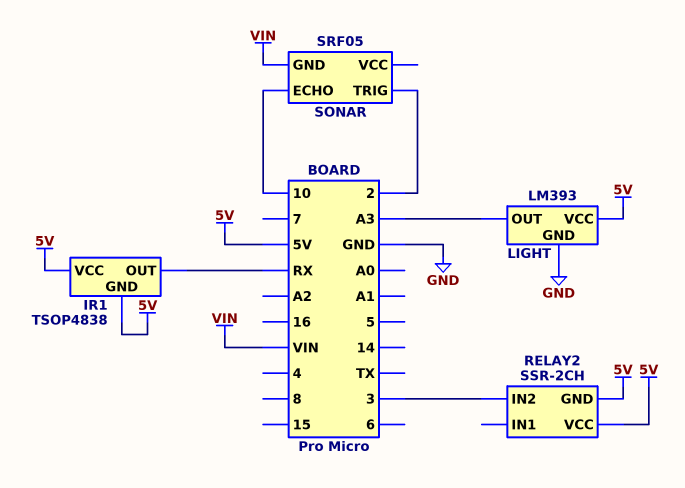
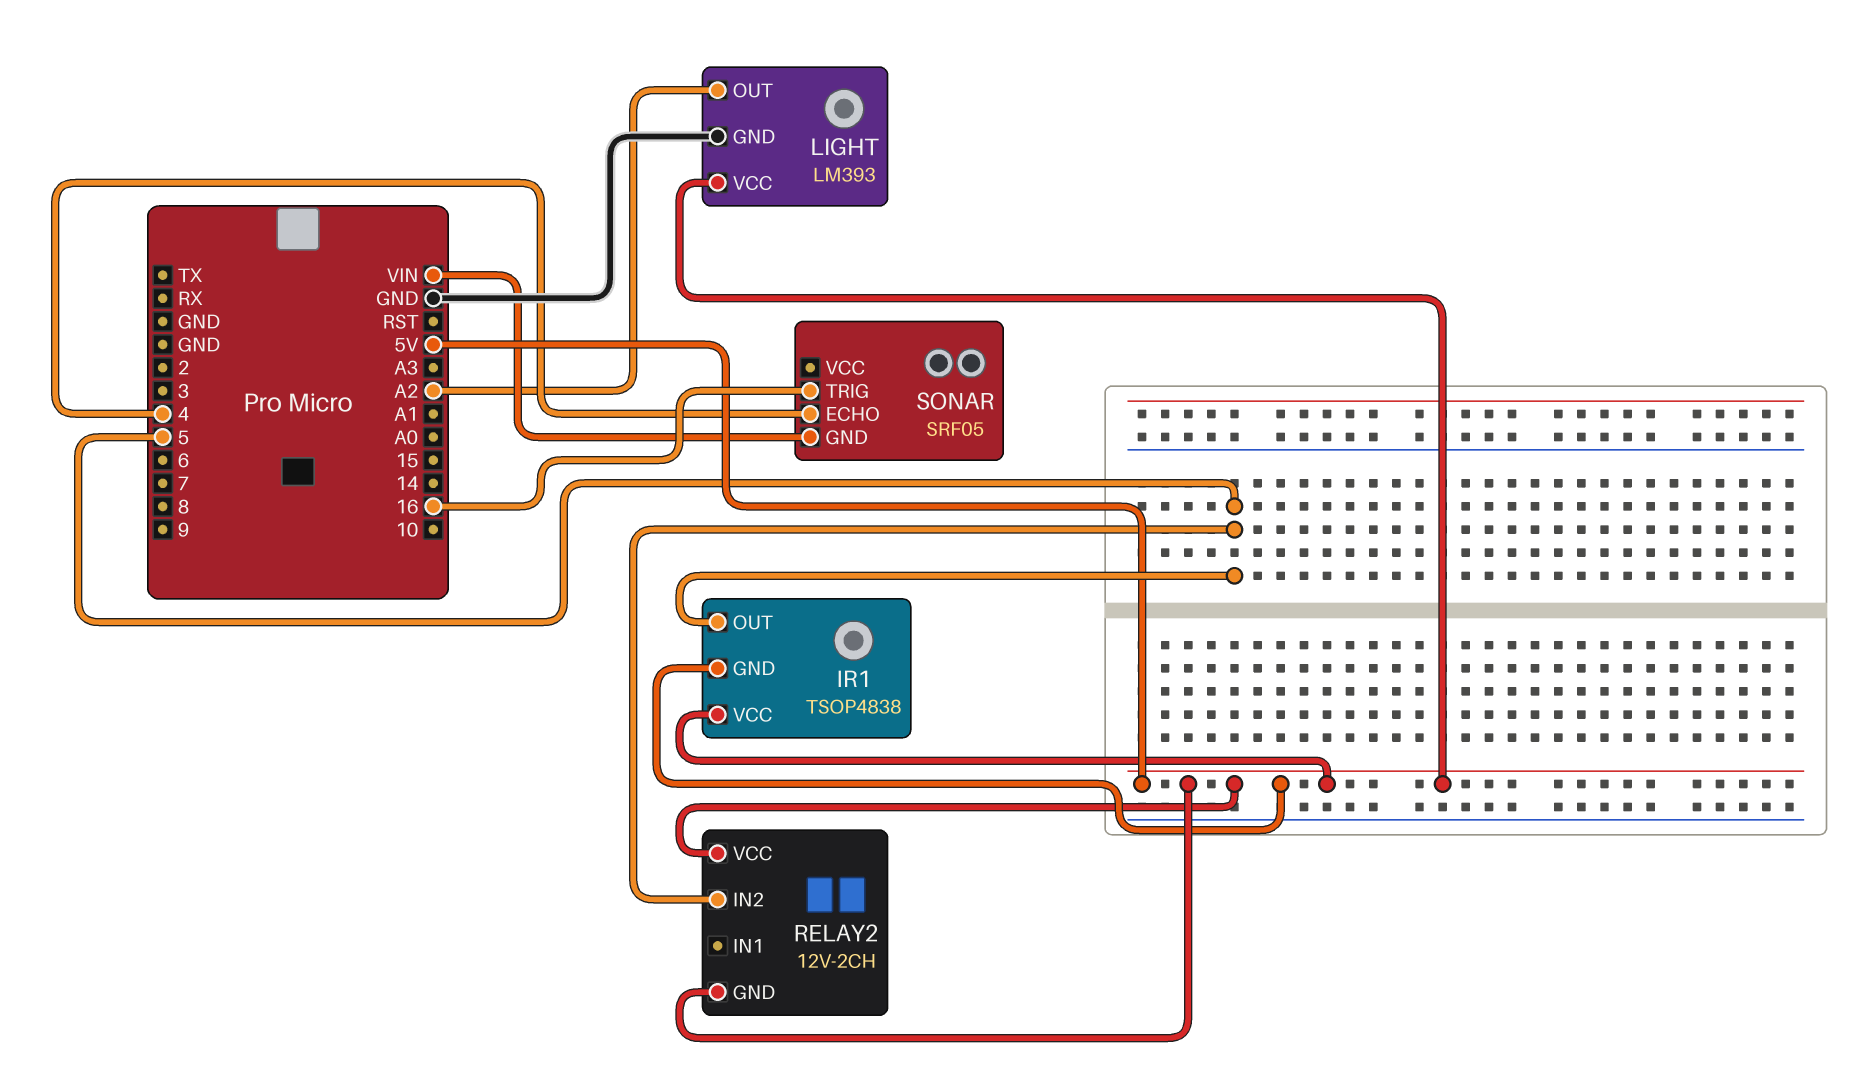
IR1 pin OUT: RX -> 5
LIGHT pin OUT: A3 -> A2
RELAY2: SSR-2CH -> 12V-2CH
RELAY2 pin IN2: 3 -> 5
SONAR pin ECHO: 10 -> 4
SONAR pin TRIG: 2 -> 16

